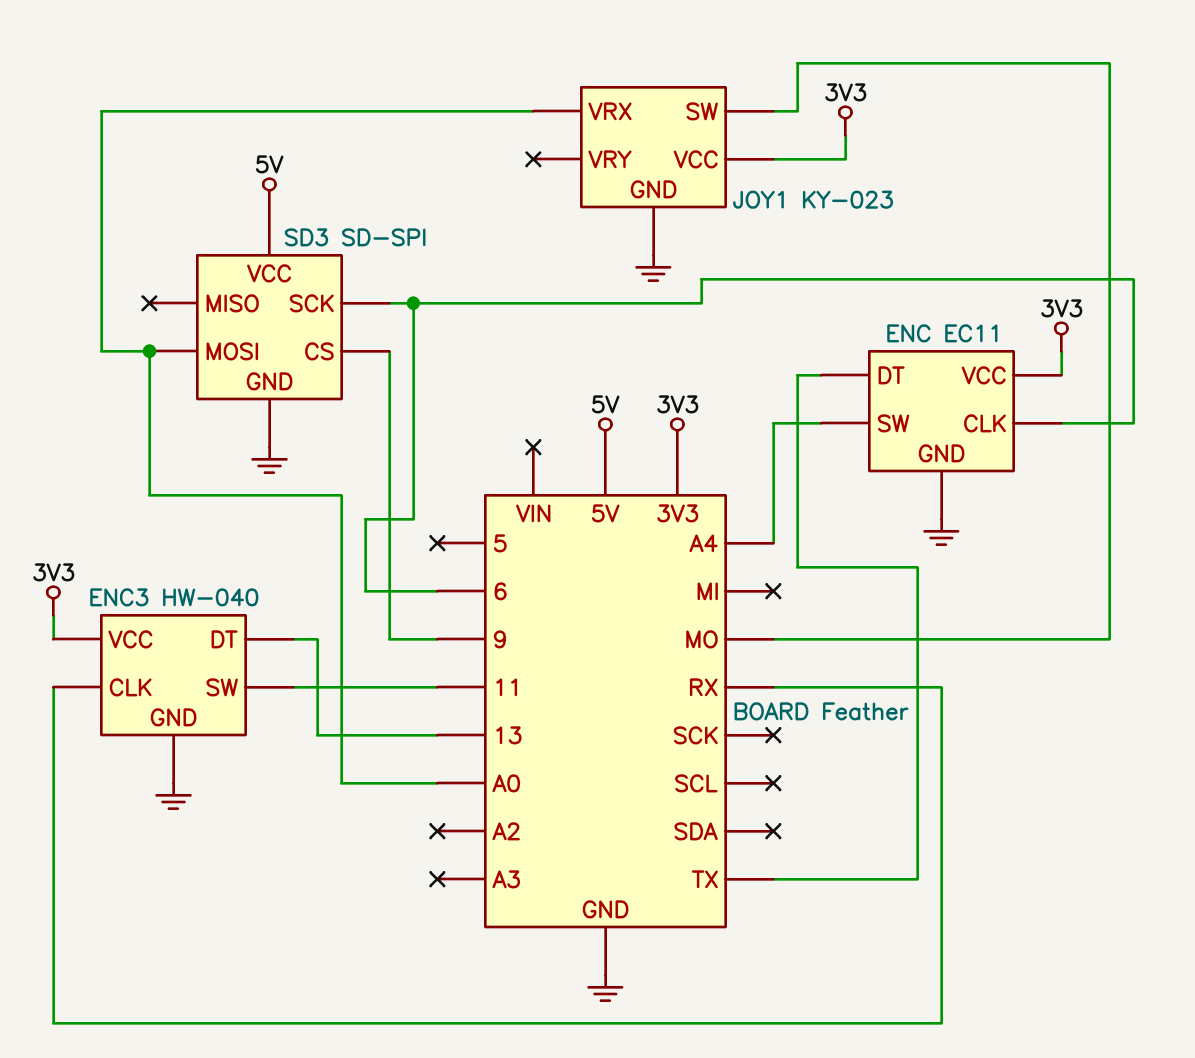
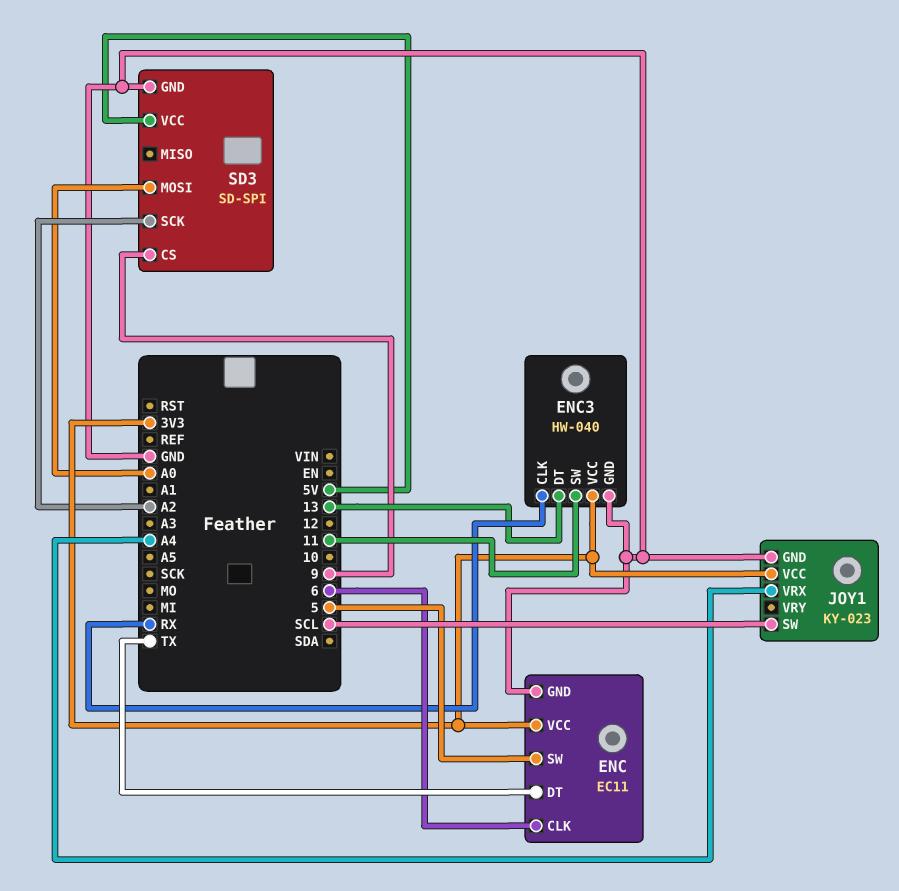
ENC pin SW: A4 -> 5
JOY1 pin SW: MO -> SCL
JOY1 pin VRX: A0 -> A4
SD3 pin SCK: 6 -> A2

